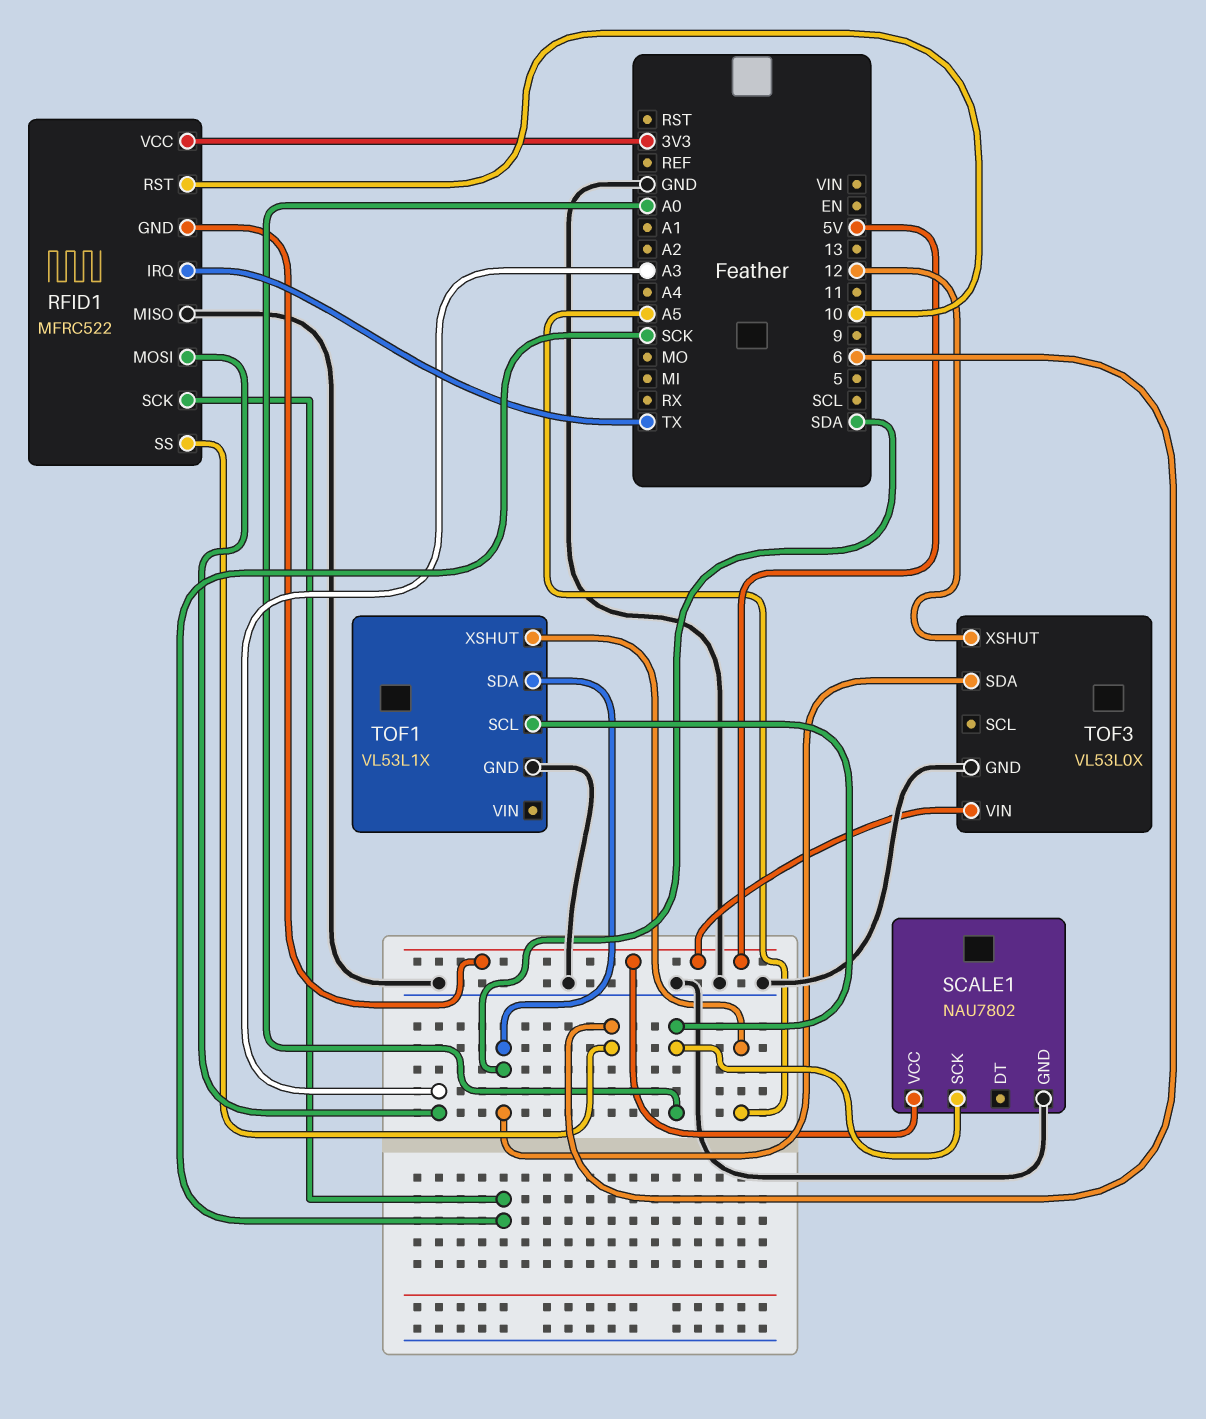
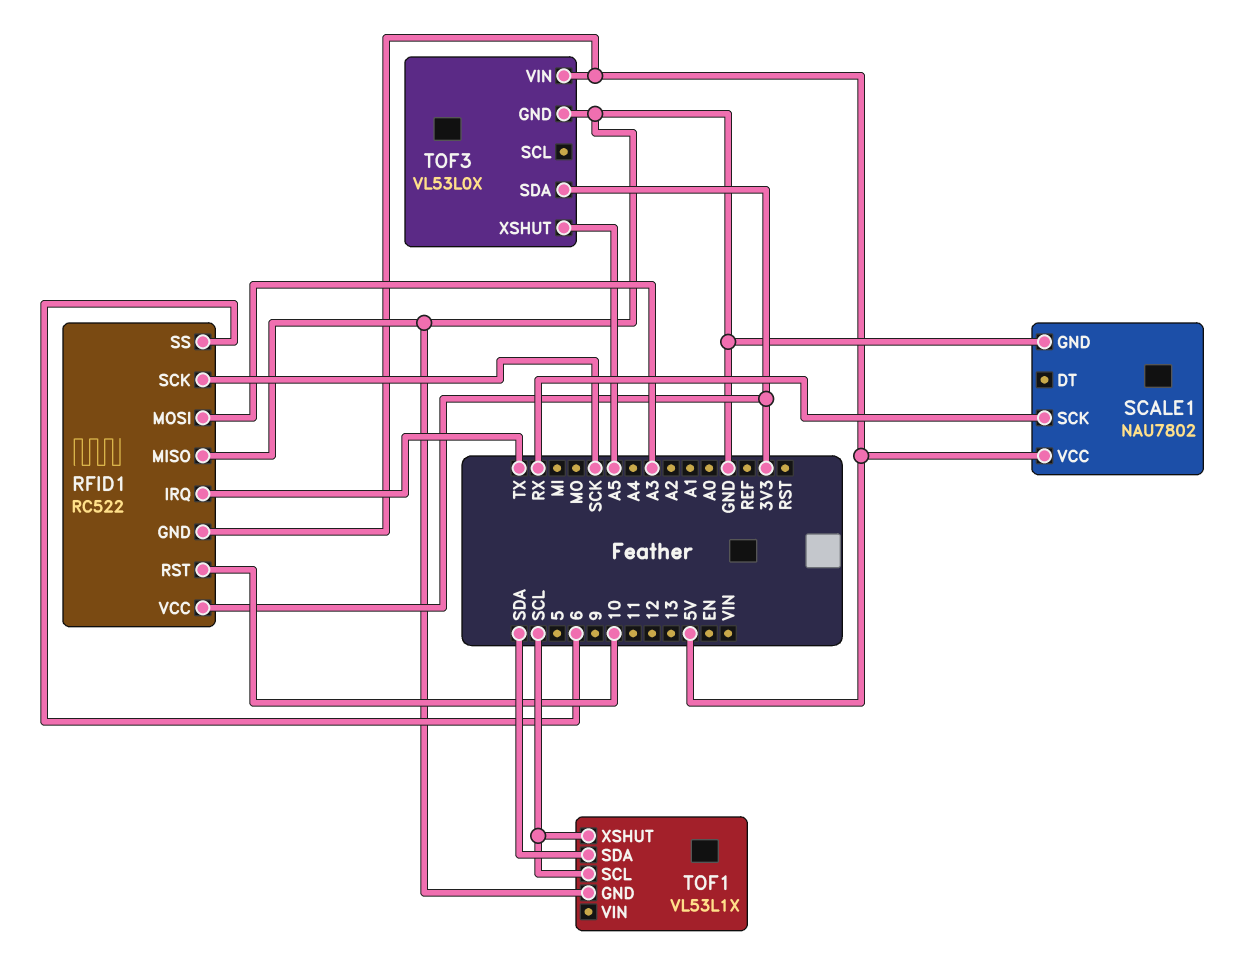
RFID1: MFRC522 -> RC522
SCALE1 pin SCK: A0 -> RX
TOF1 pin SCL: A0 -> SCL
TOF1 pin XSHUT: A5 -> SCL
TOF3 pin SDA: SDA -> 3V3
TOF3 pin XSHUT: 12 -> A5

